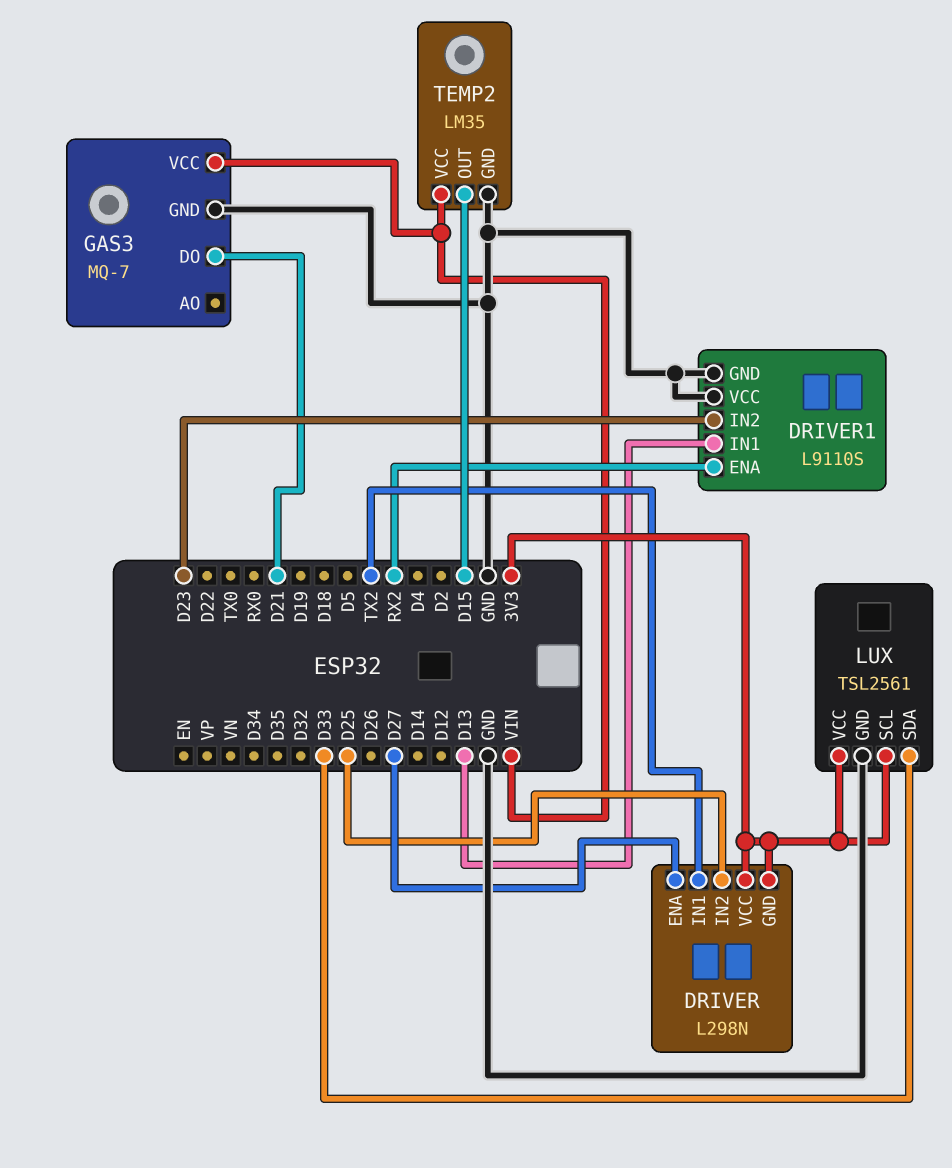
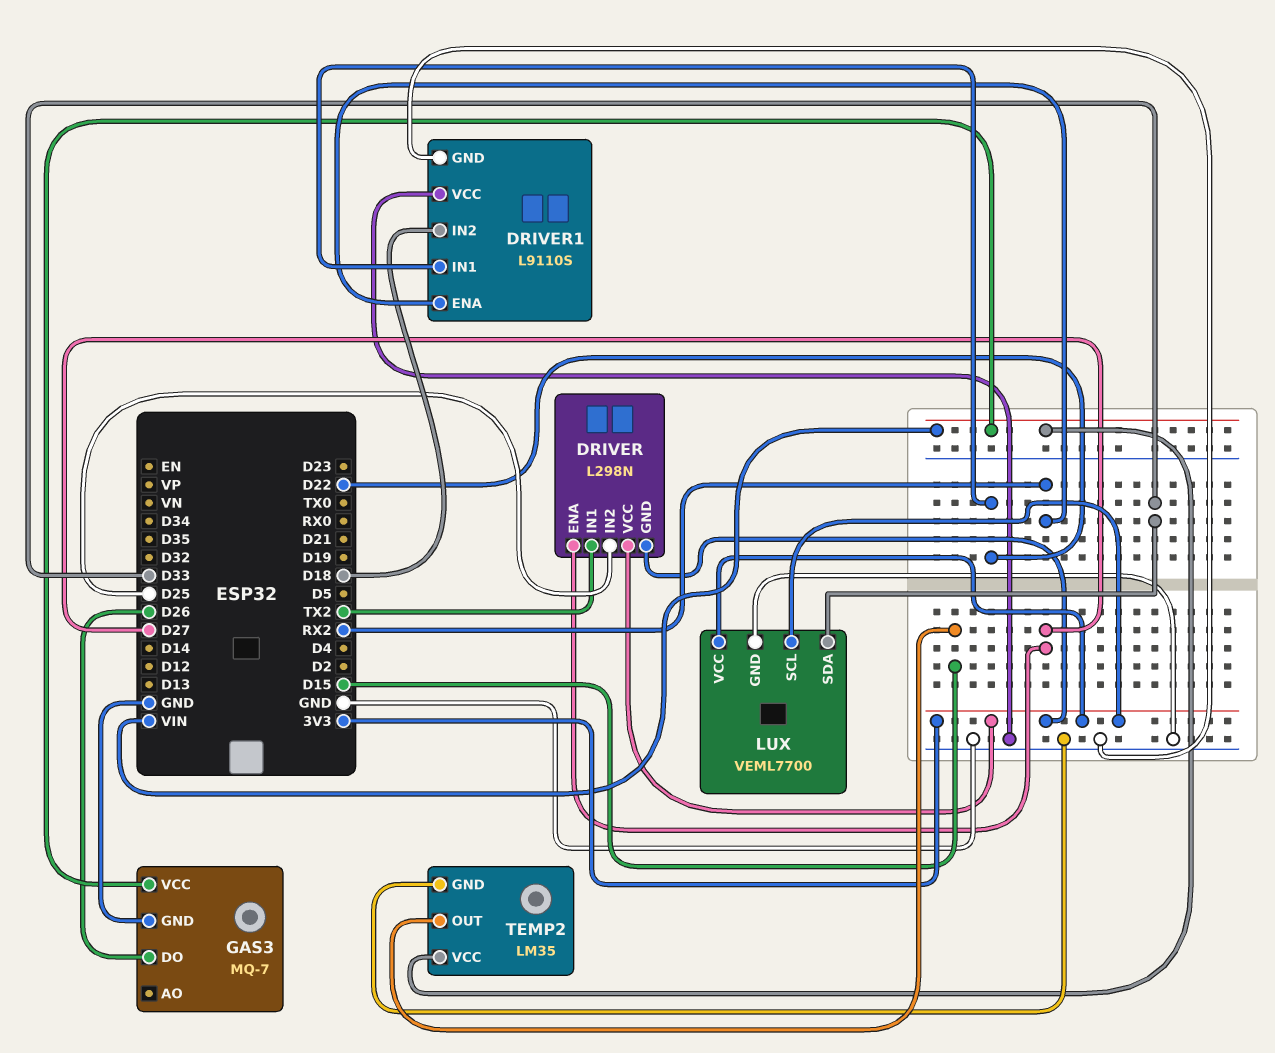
DRIVER1 pin IN1: D13 -> D22
DRIVER1 pin IN2: D23 -> D18
GAS3 pin DO: D21 -> D26
LUX: TSL2561 -> VEML7700

